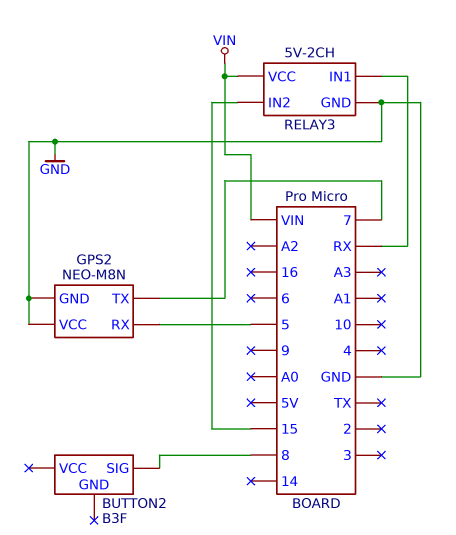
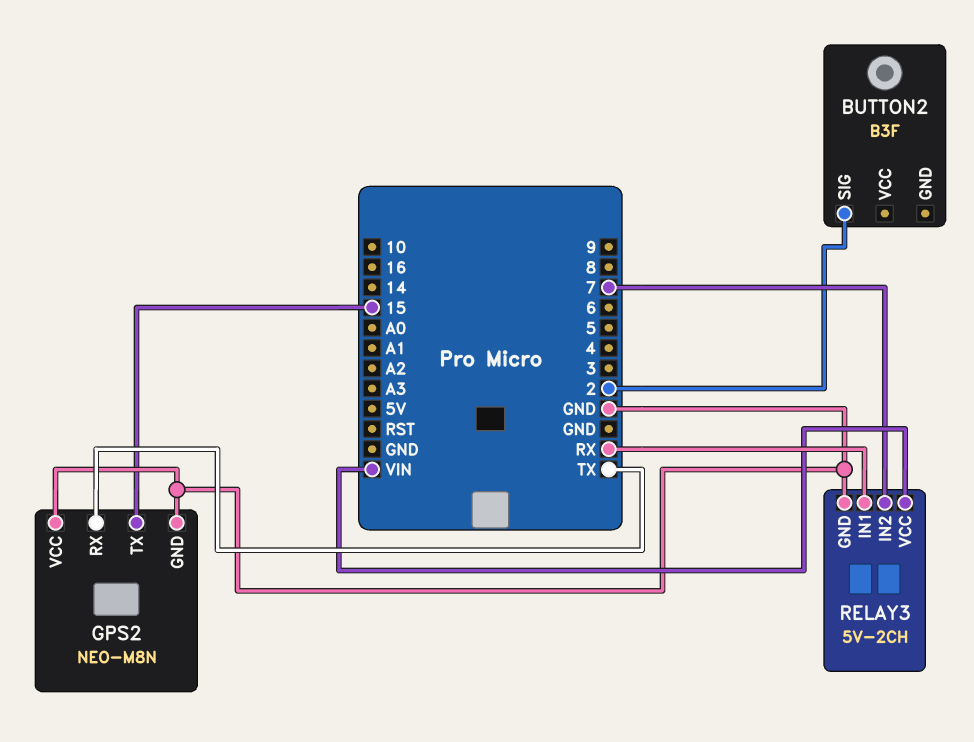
BUTTON2 pin SIG: 8 -> 2
GPS2 pin RX: 5 -> TX
GPS2 pin TX: 7 -> 15
RELAY3 pin IN2: 15 -> 7

